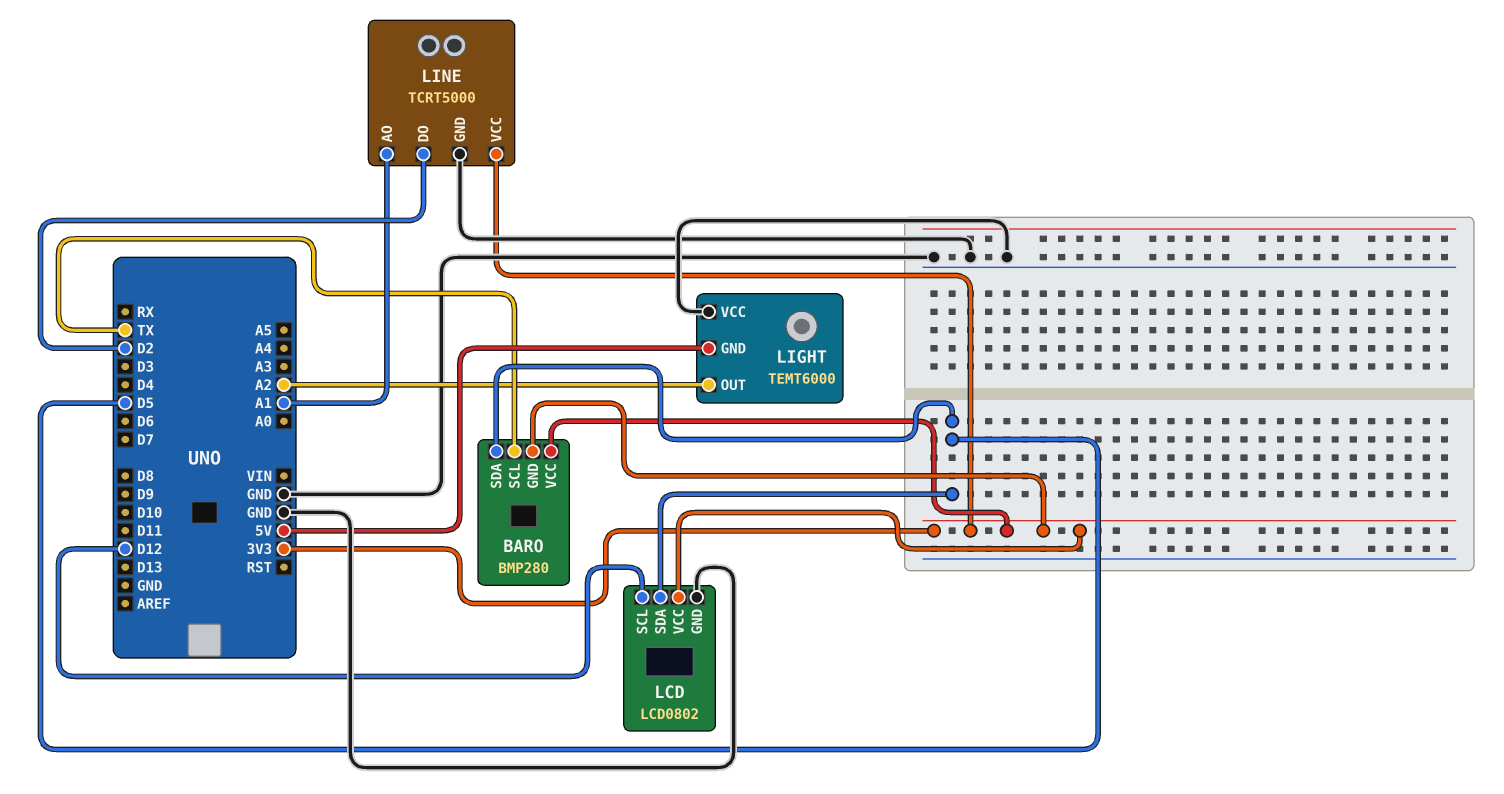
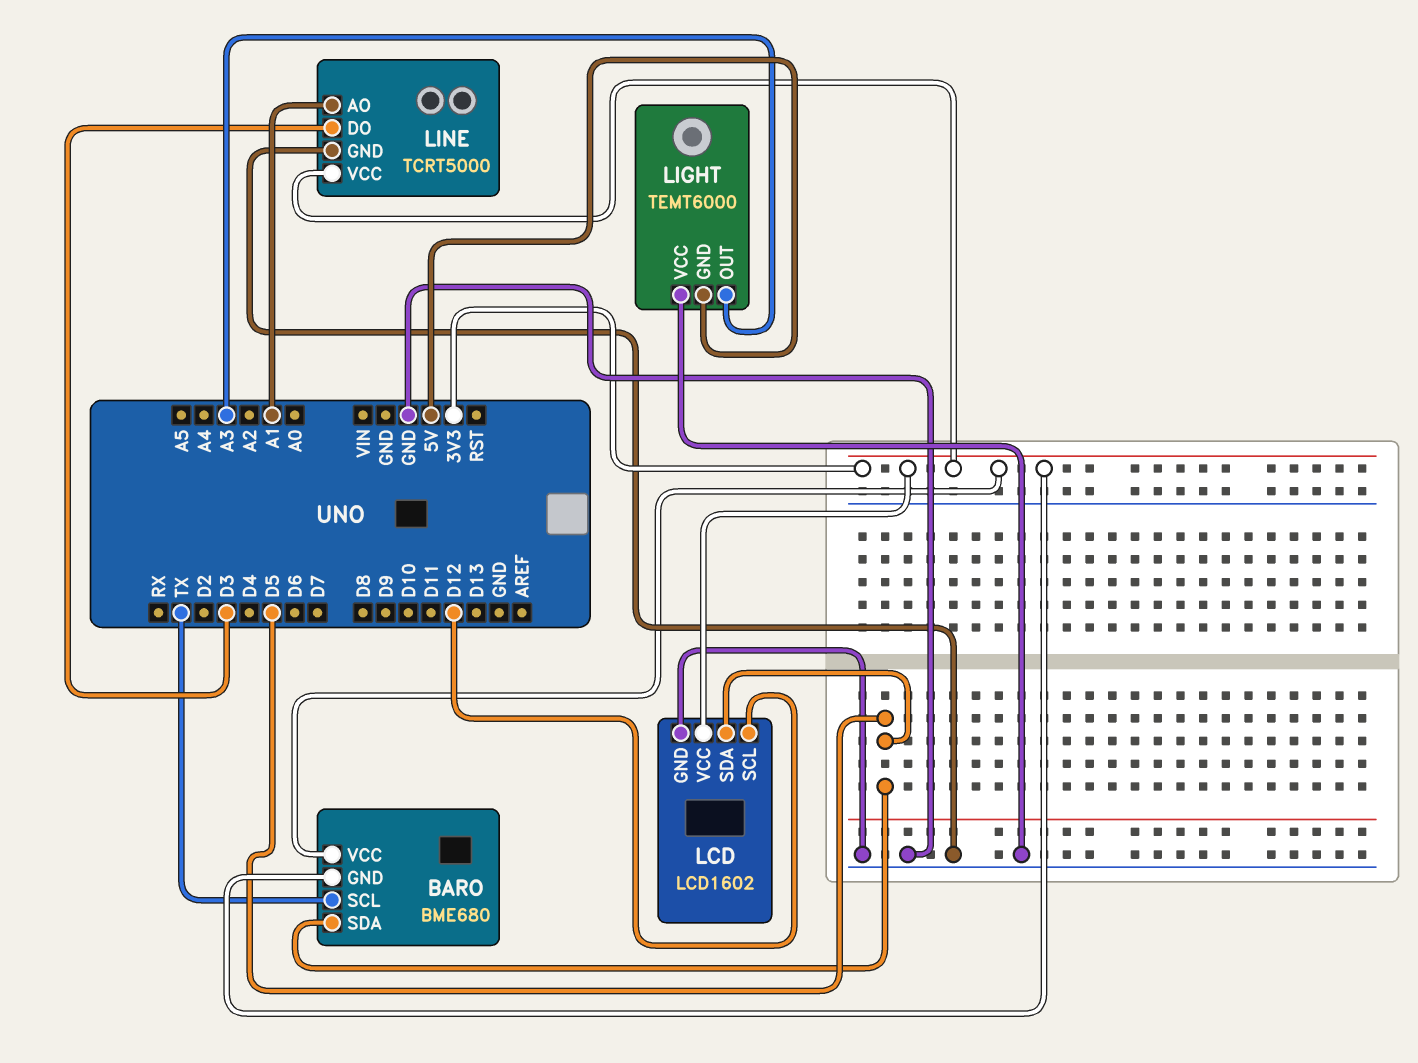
BARO: BMP280 -> BME680
LCD: LCD0802 -> LCD1602
LIGHT pin OUT: A2 -> A3
LINE pin DO: D2 -> D3

